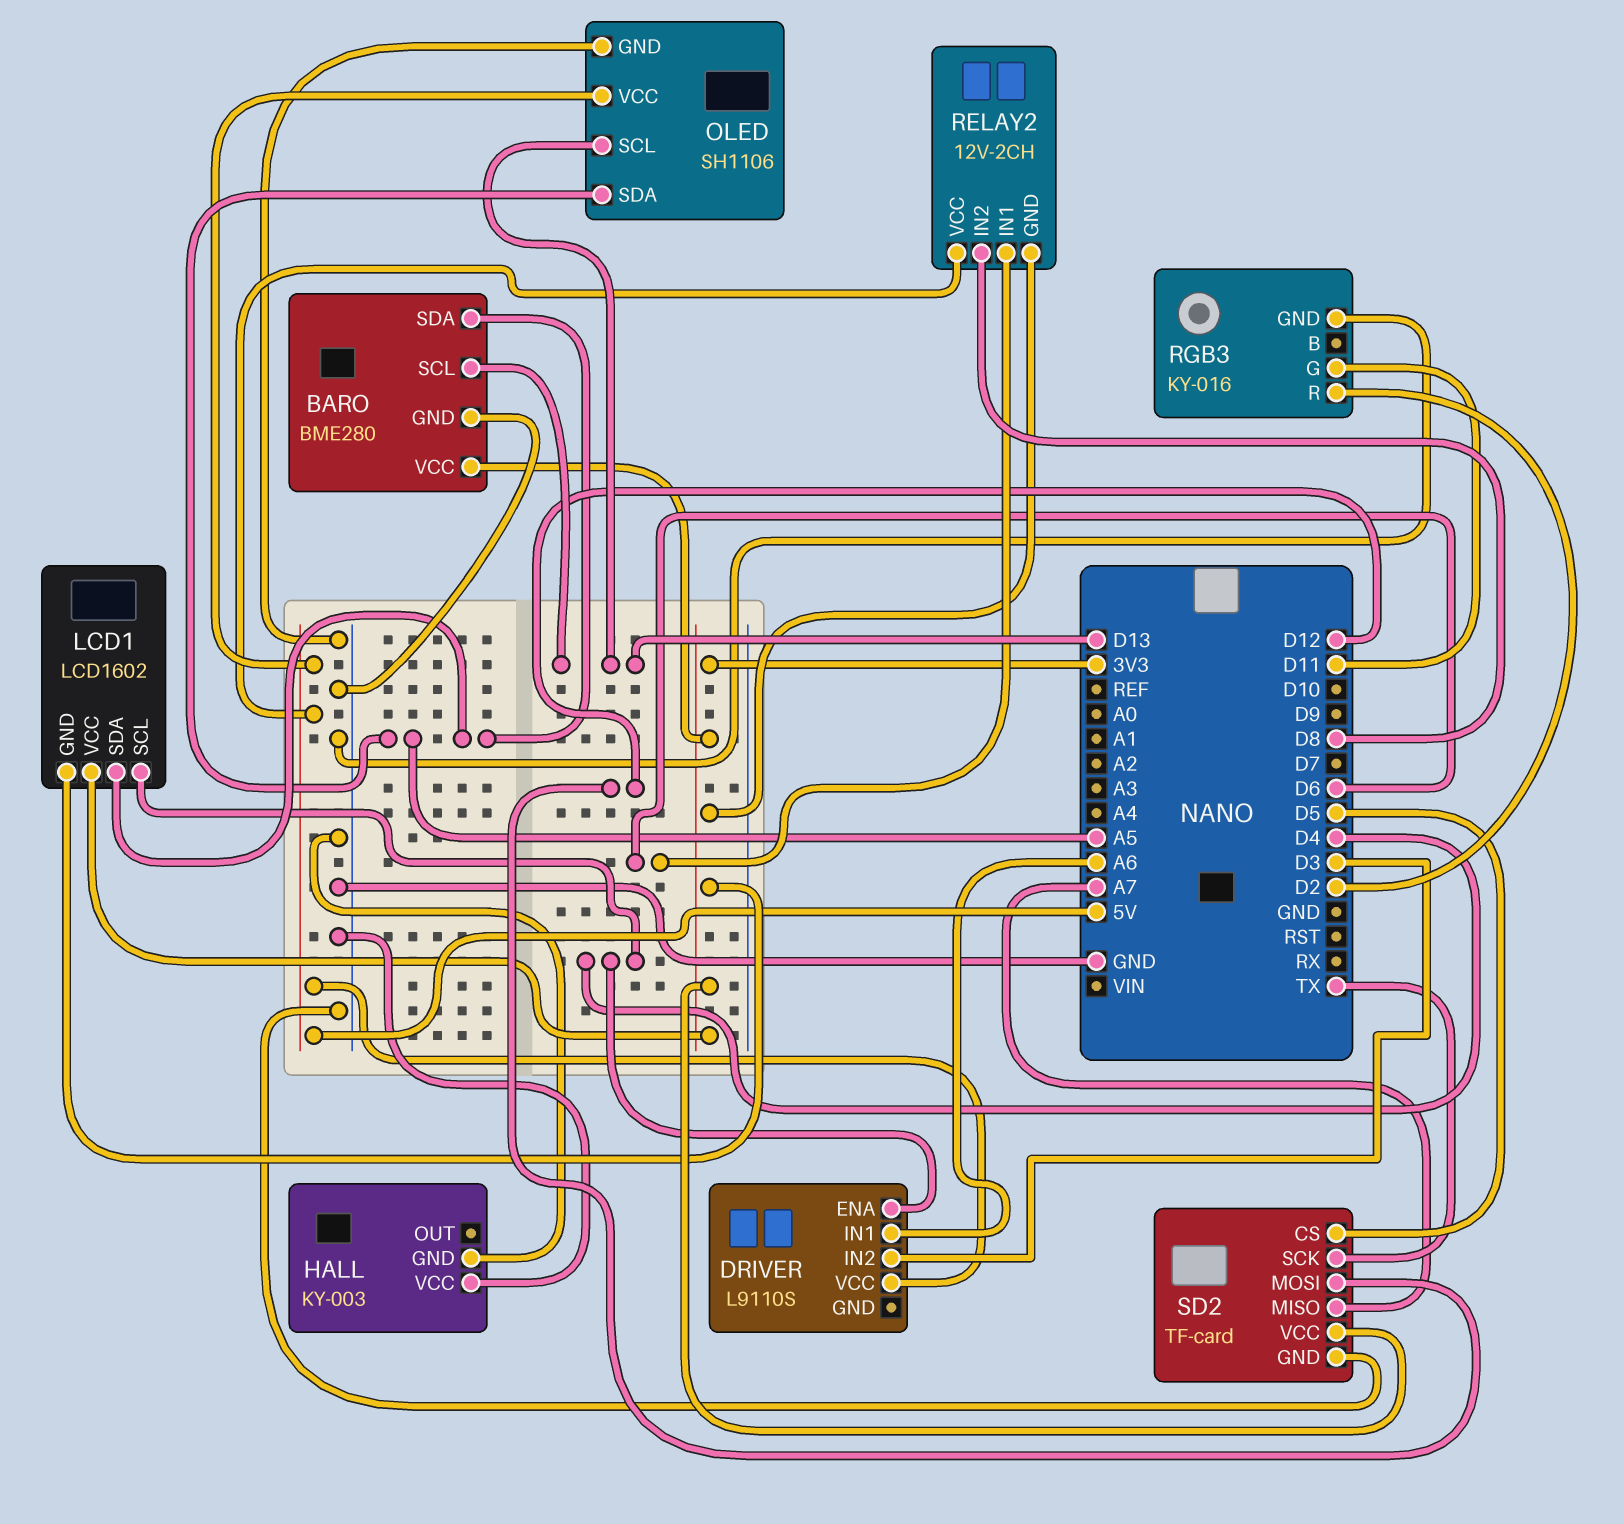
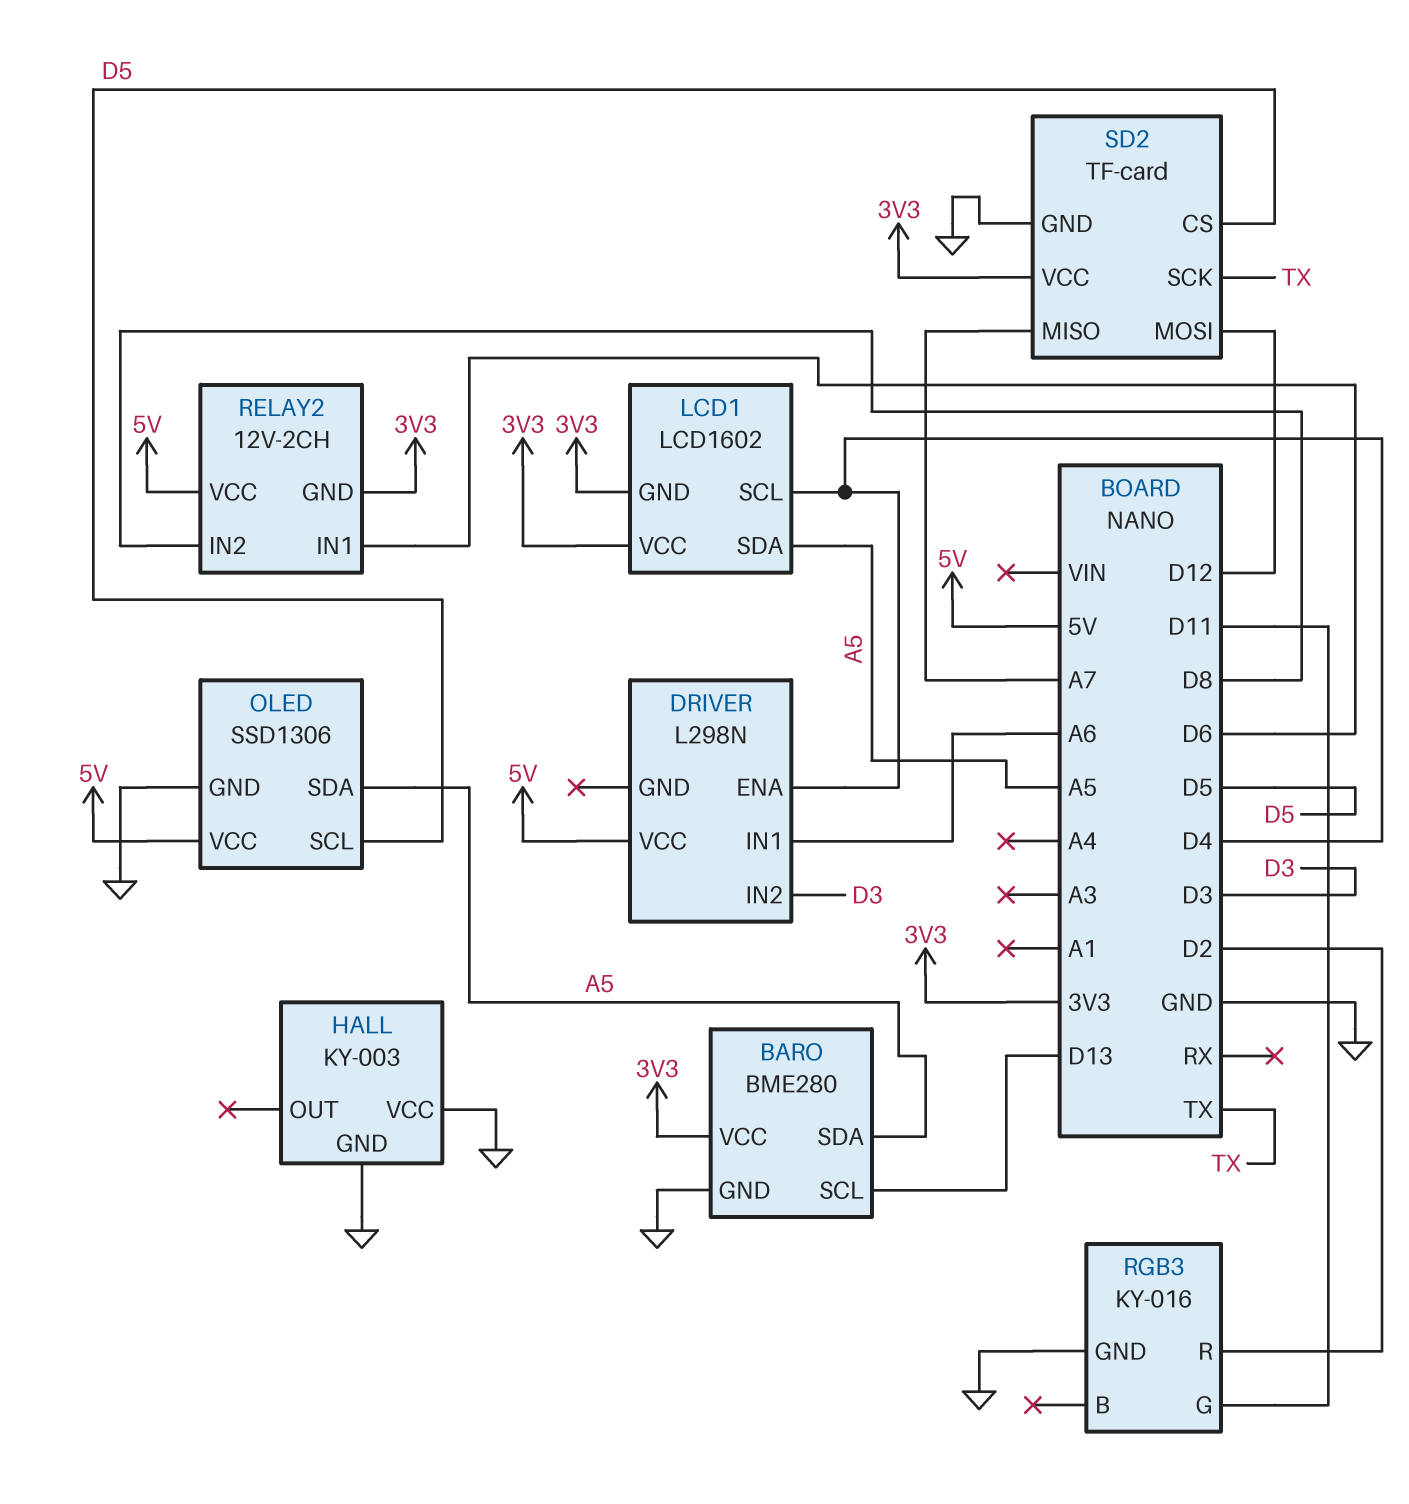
DRIVER: L9110S -> L298N
OLED: SH1106 -> SSD1306
OLED pin SCL: D13 -> D5

